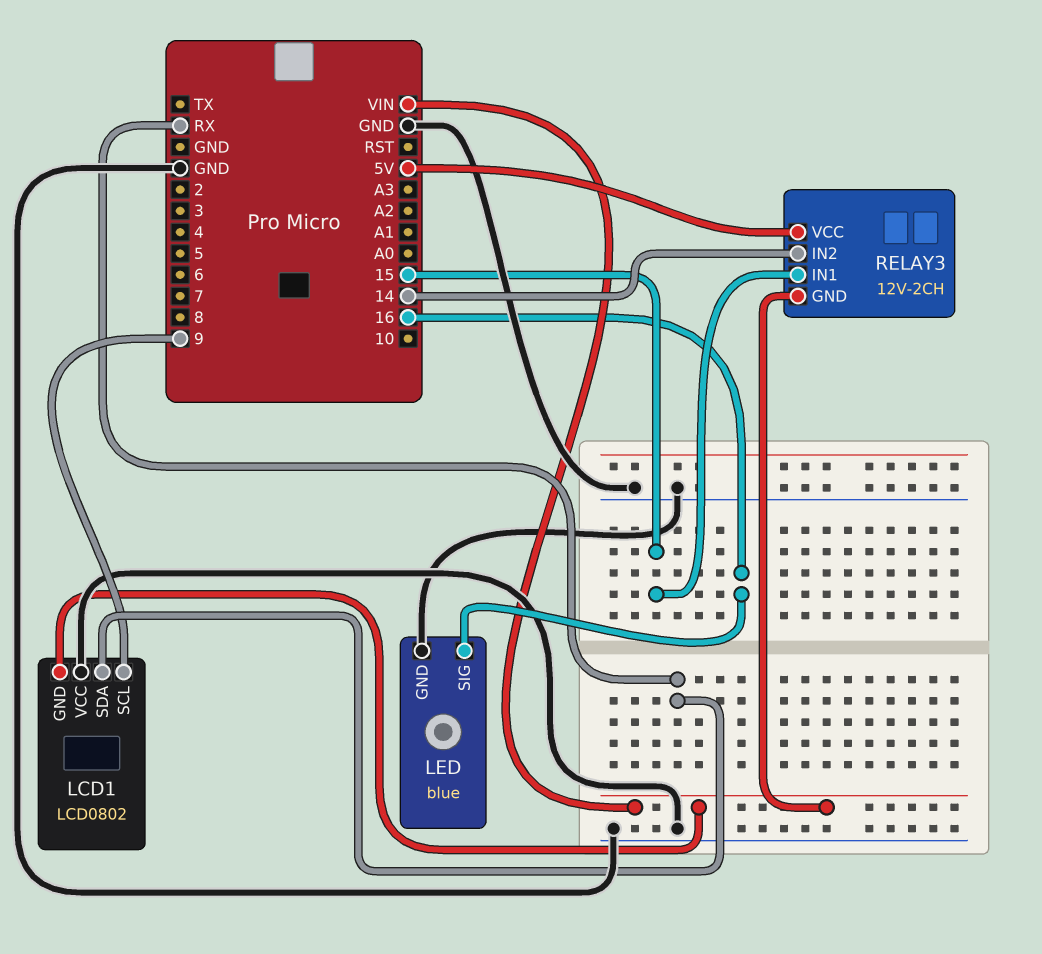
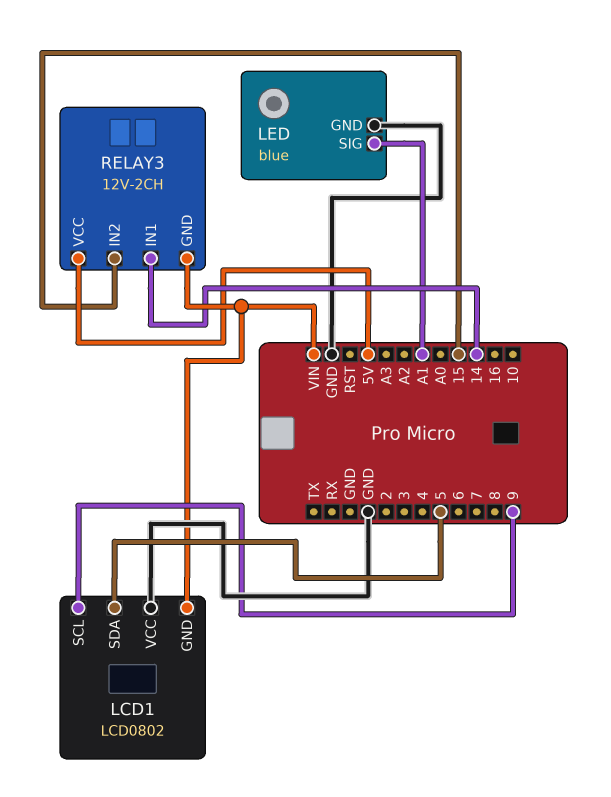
LCD1 pin SDA: RX -> 5
LED pin SIG: 16 -> A1
RELAY3 pin IN1: 15 -> 14
RELAY3 pin IN2: 14 -> 15

